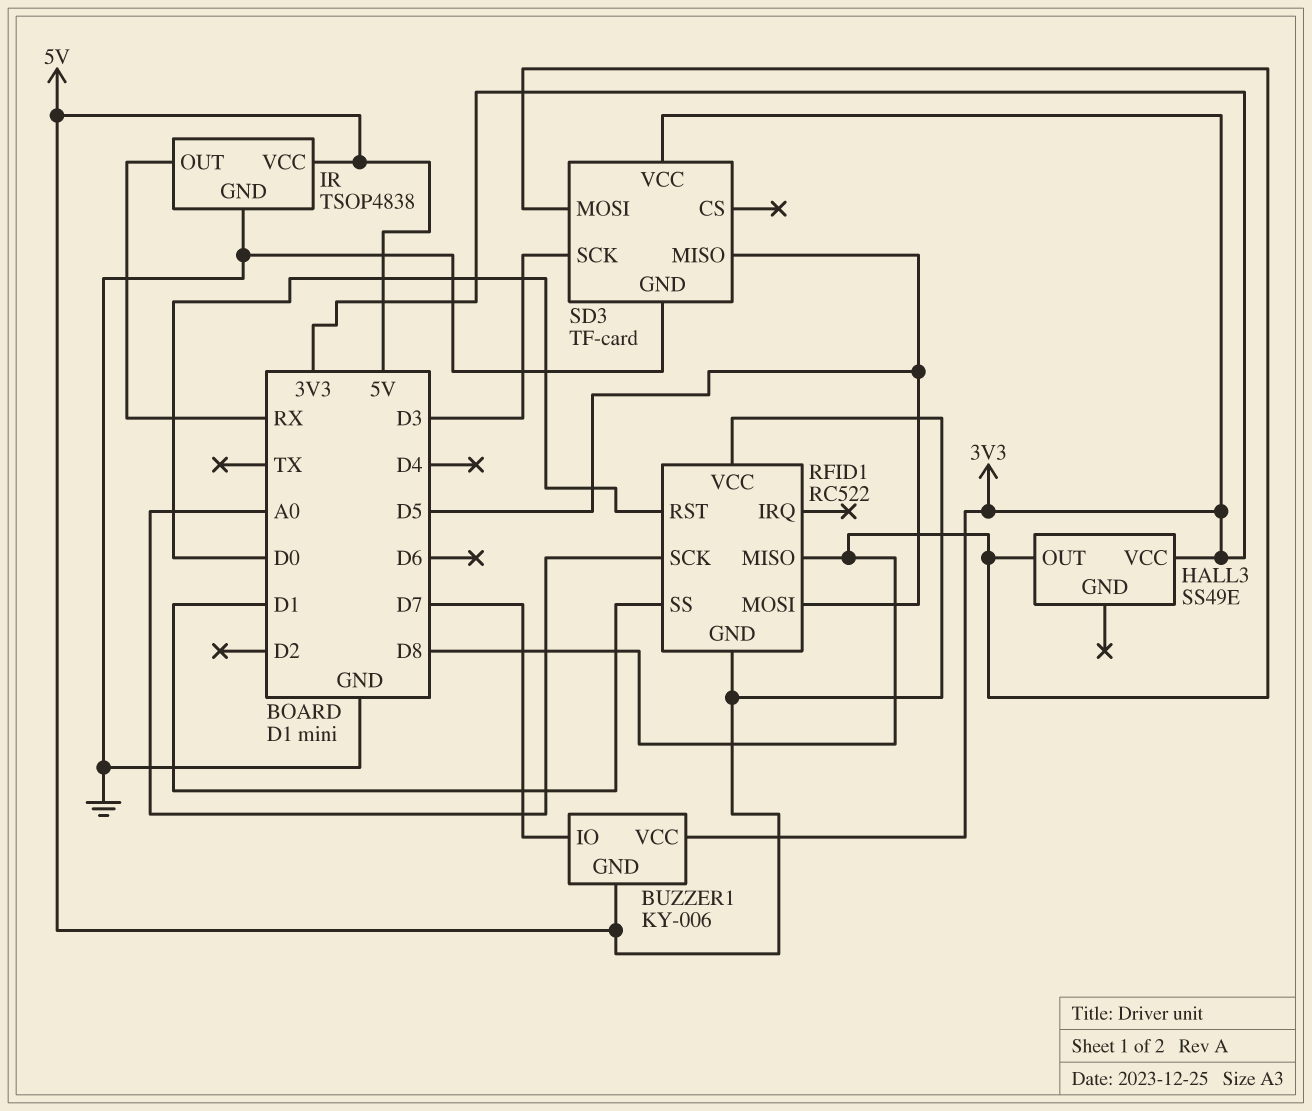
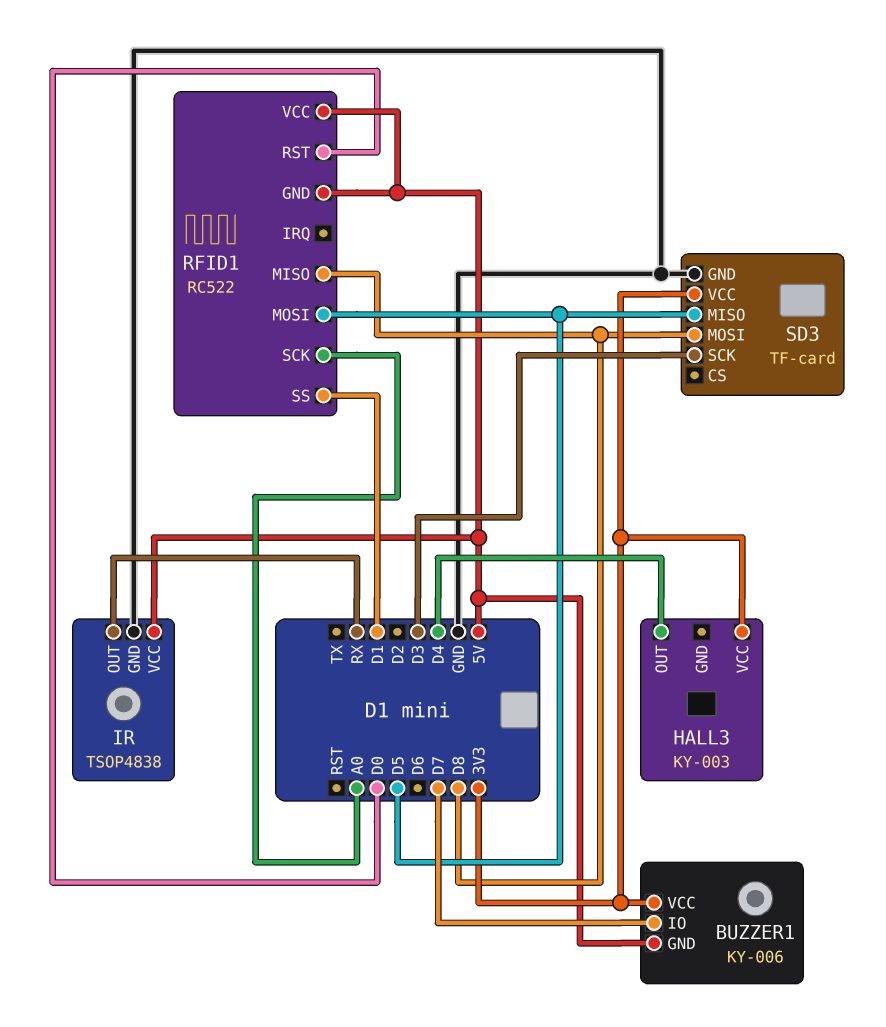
HALL3: SS49E -> KY-003
HALL3 pin OUT: D8 -> D4

